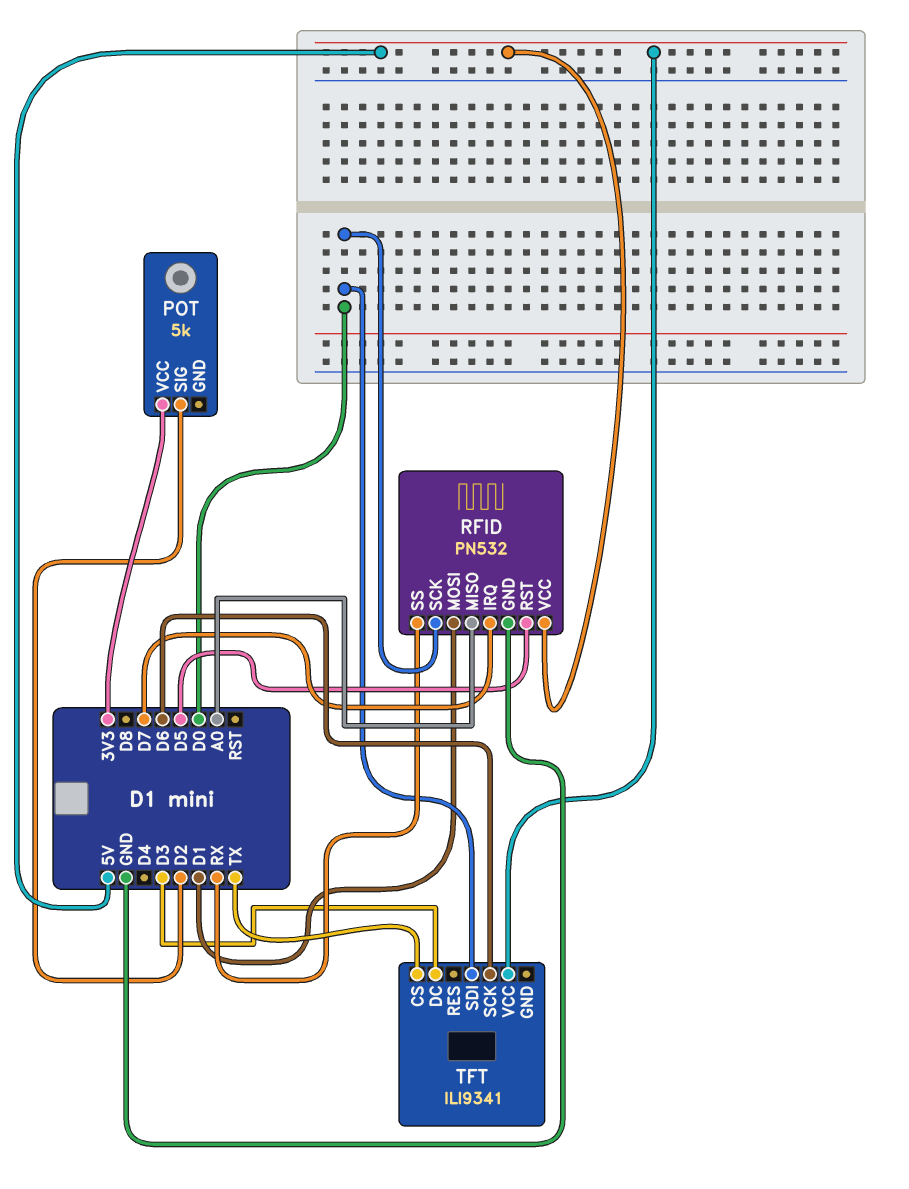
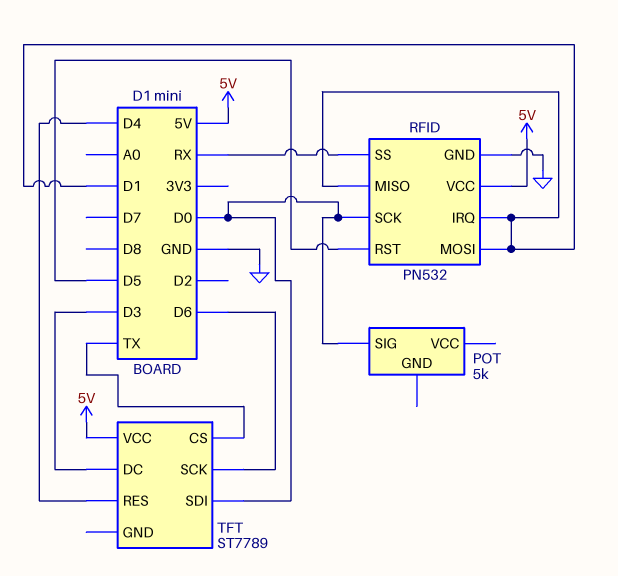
POT pin SIG: D2 -> D0
POT pin VCC: 3V3 -> none
RFID pin IRQ: D7 -> D1
RFID pin MISO: A0 -> D1
TFT: ILI9341 -> ST7789
TFT pin RES: none -> D4

